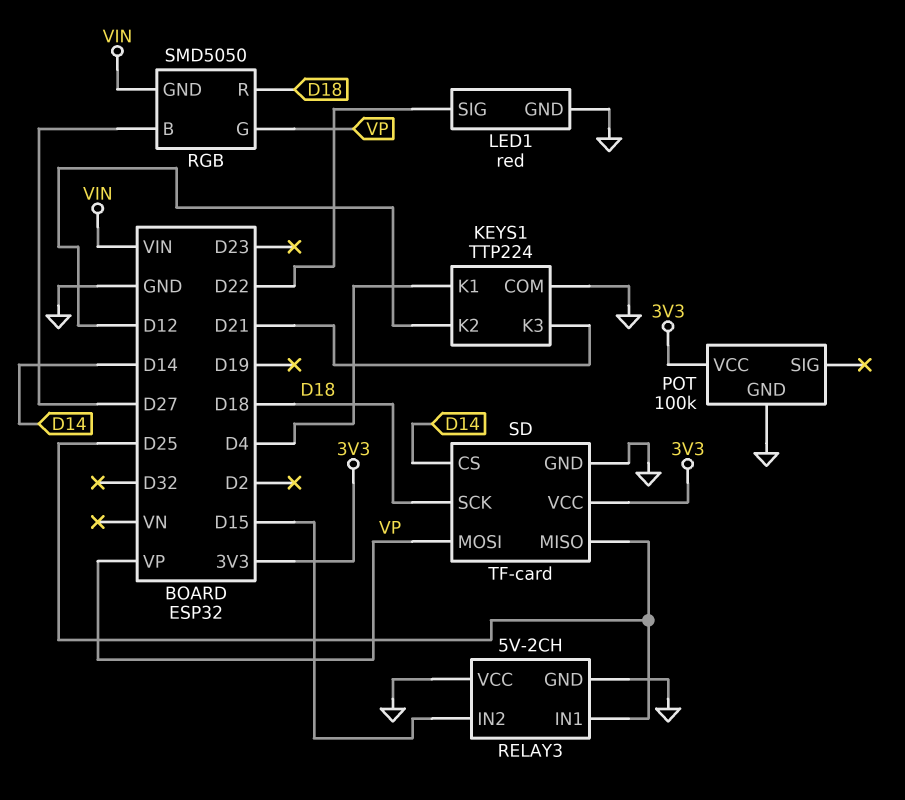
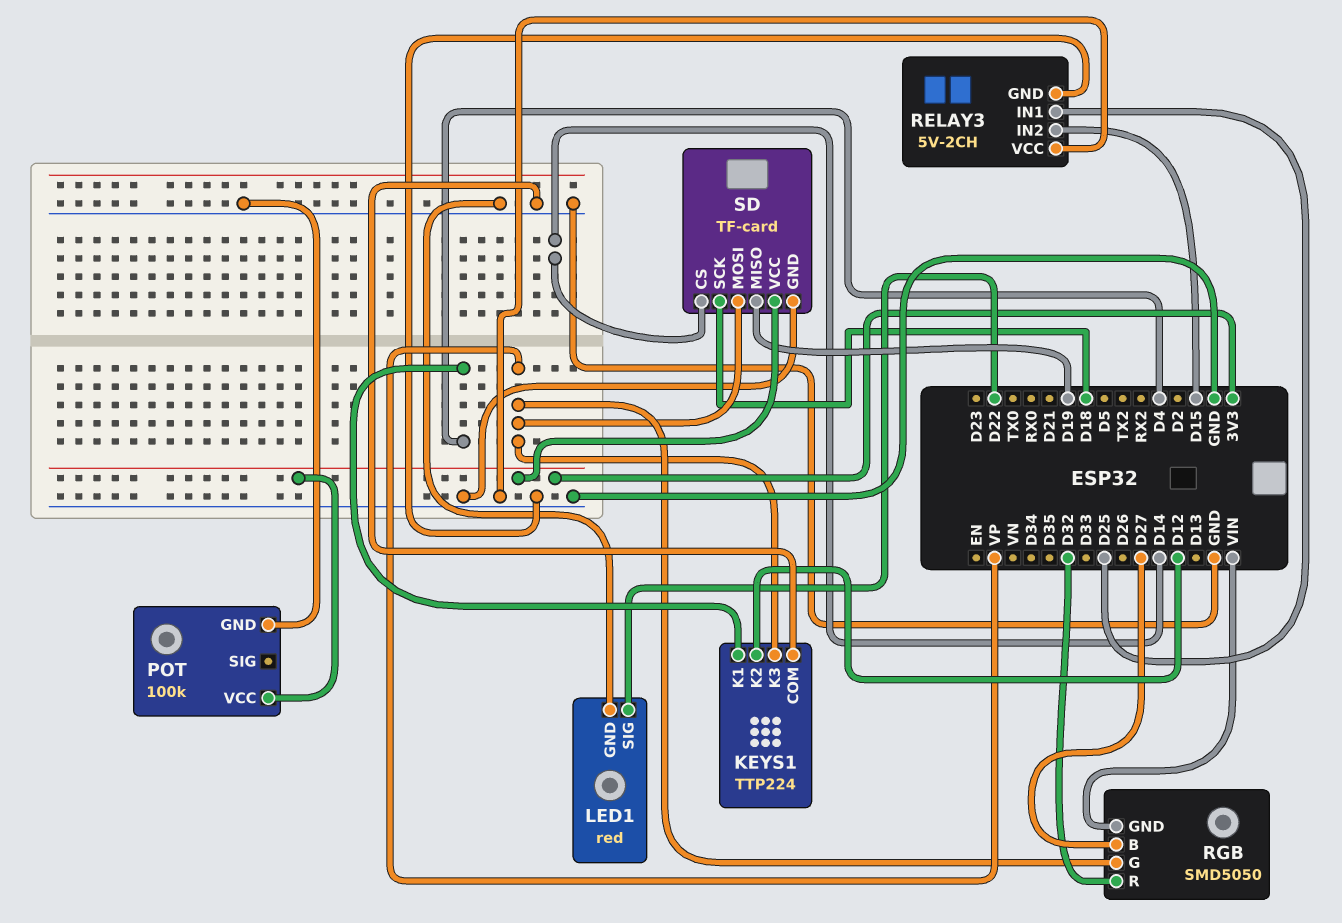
KEYS1 pin K3: D21 -> VP
RGB pin R: D18 -> D32
SD pin MISO: D25 -> D19

